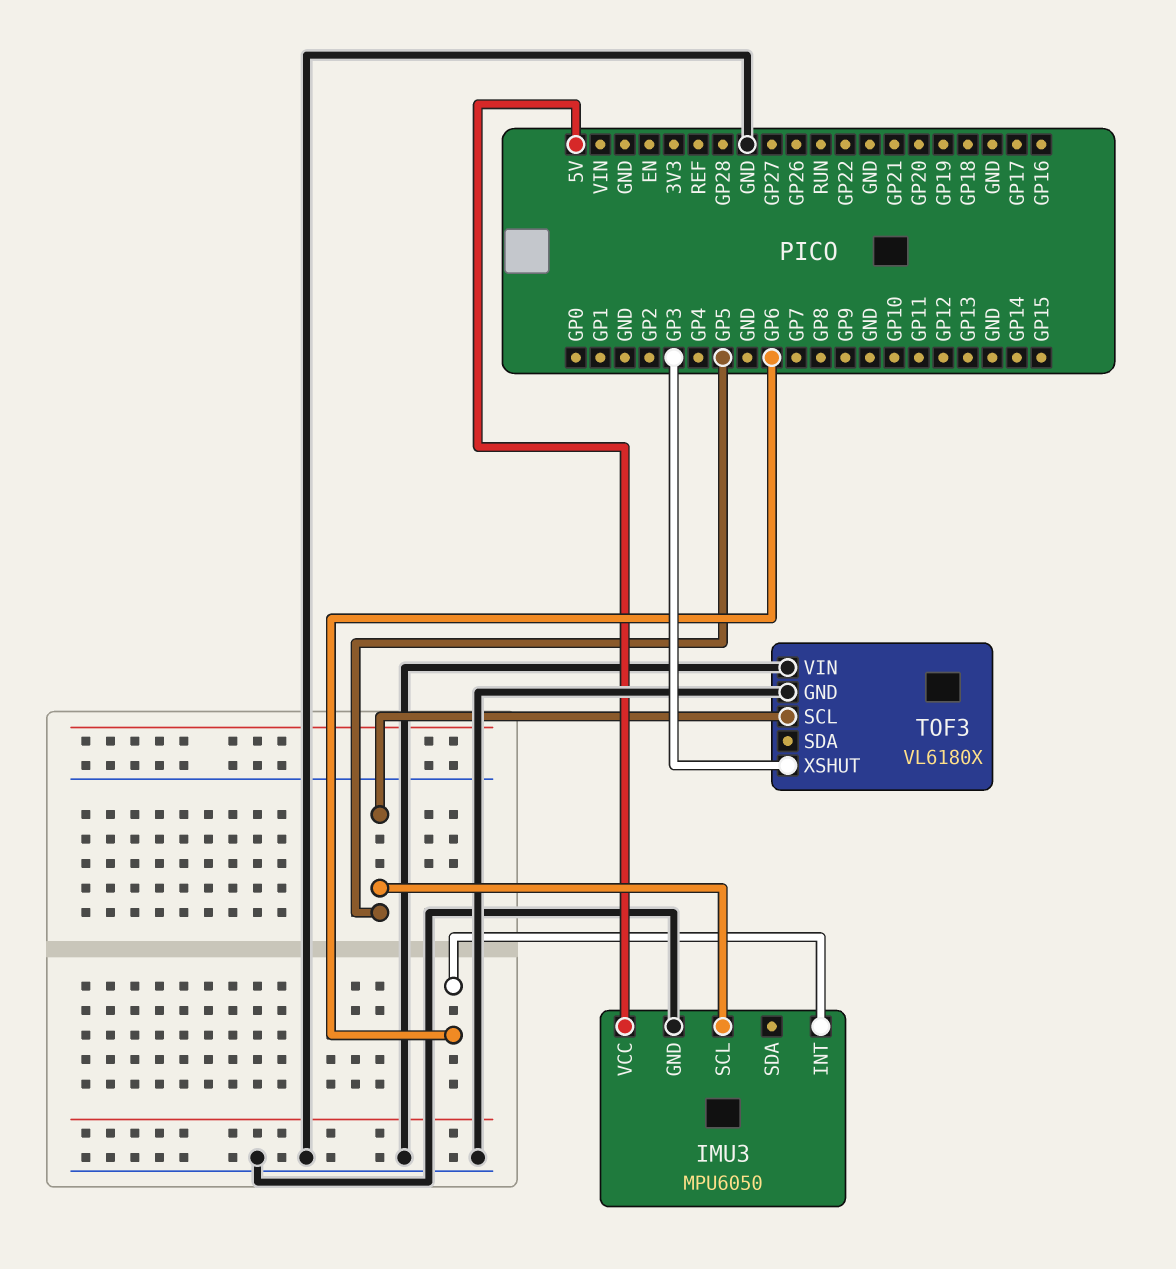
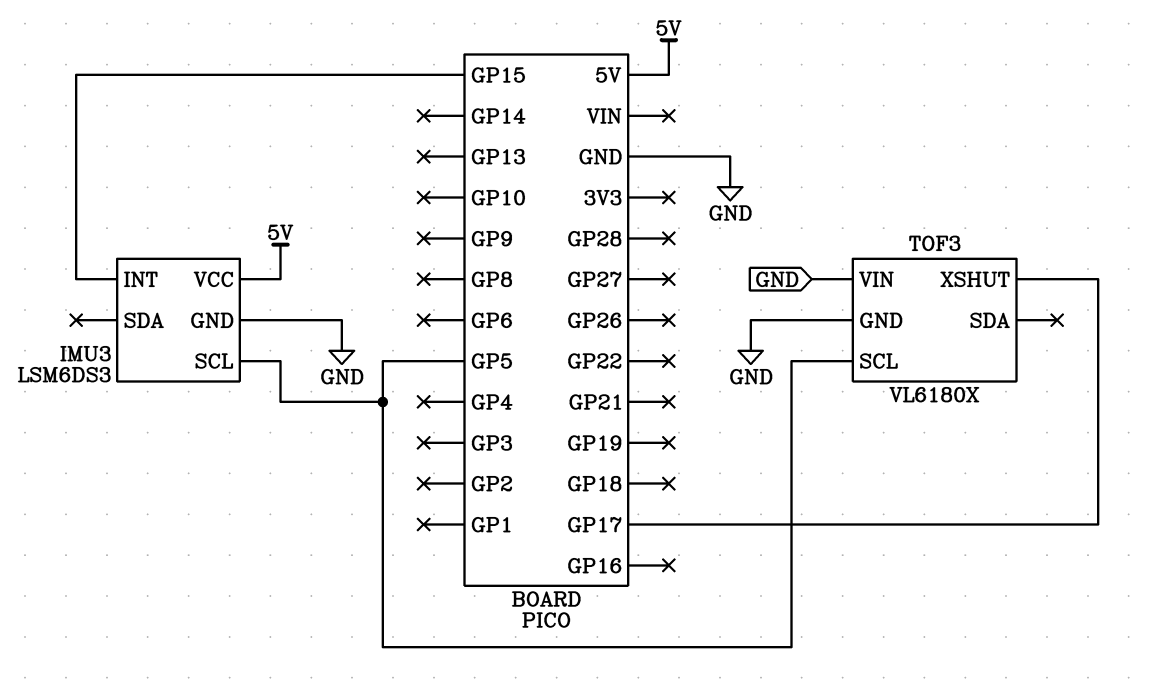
IMU3: MPU6050 -> LSM6DS3
IMU3 pin INT: GP6 -> GP15
TOF3 pin XSHUT: GP3 -> GP17

